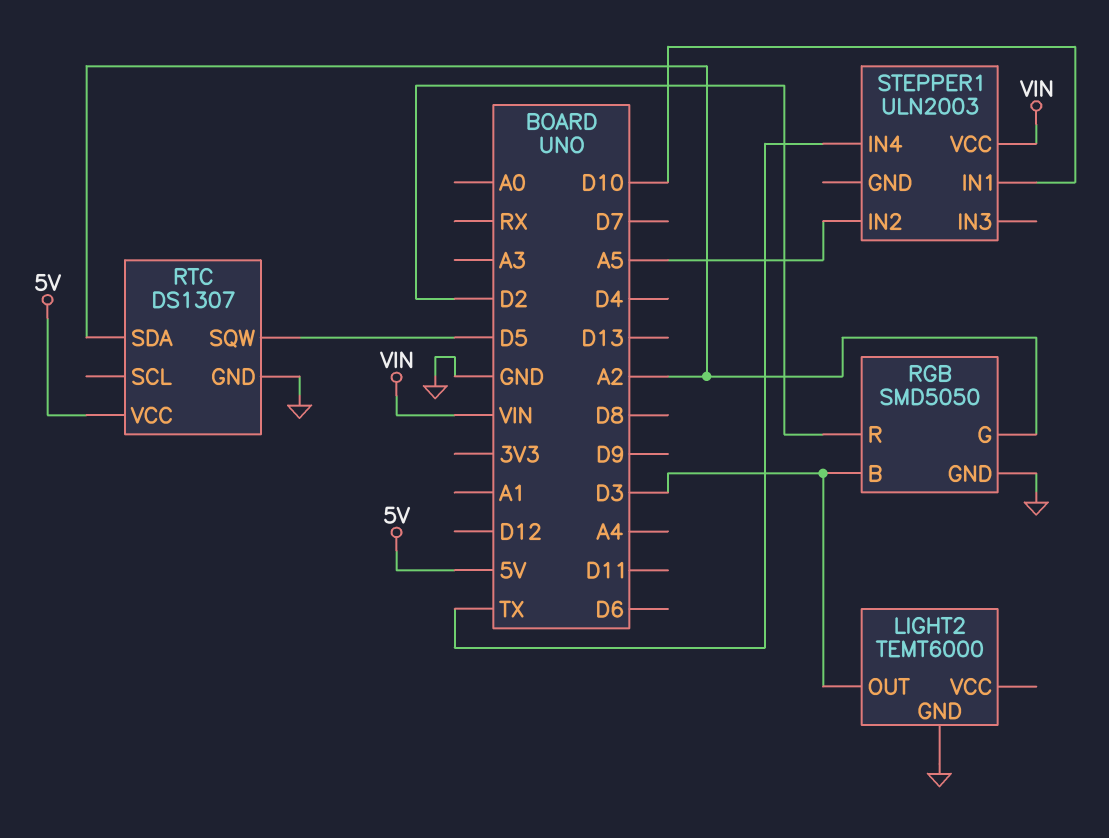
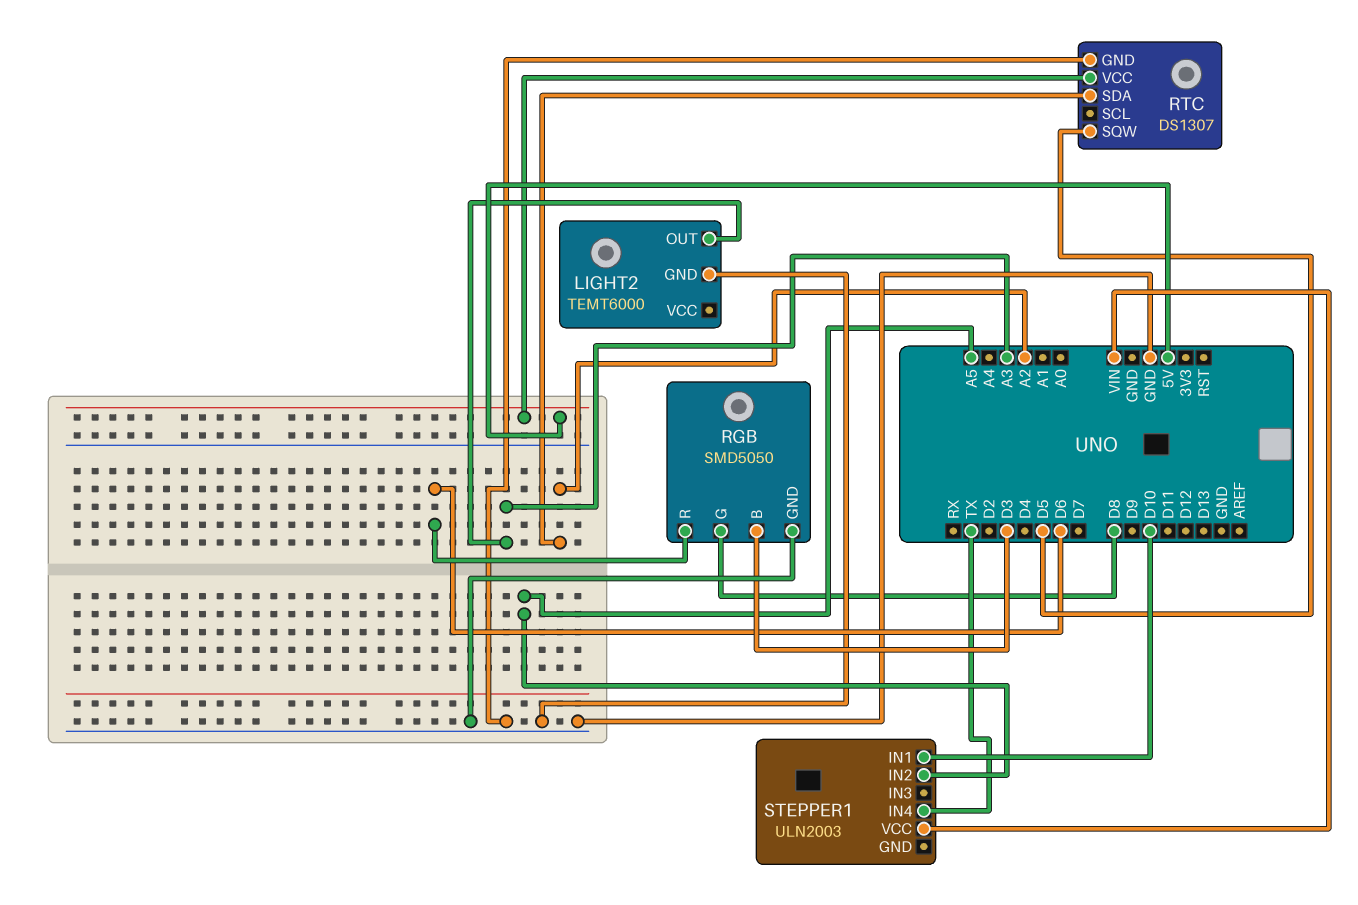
LIGHT2 pin OUT: D3 -> A3
RGB pin G: A2 -> D8
RGB pin R: D2 -> D6

